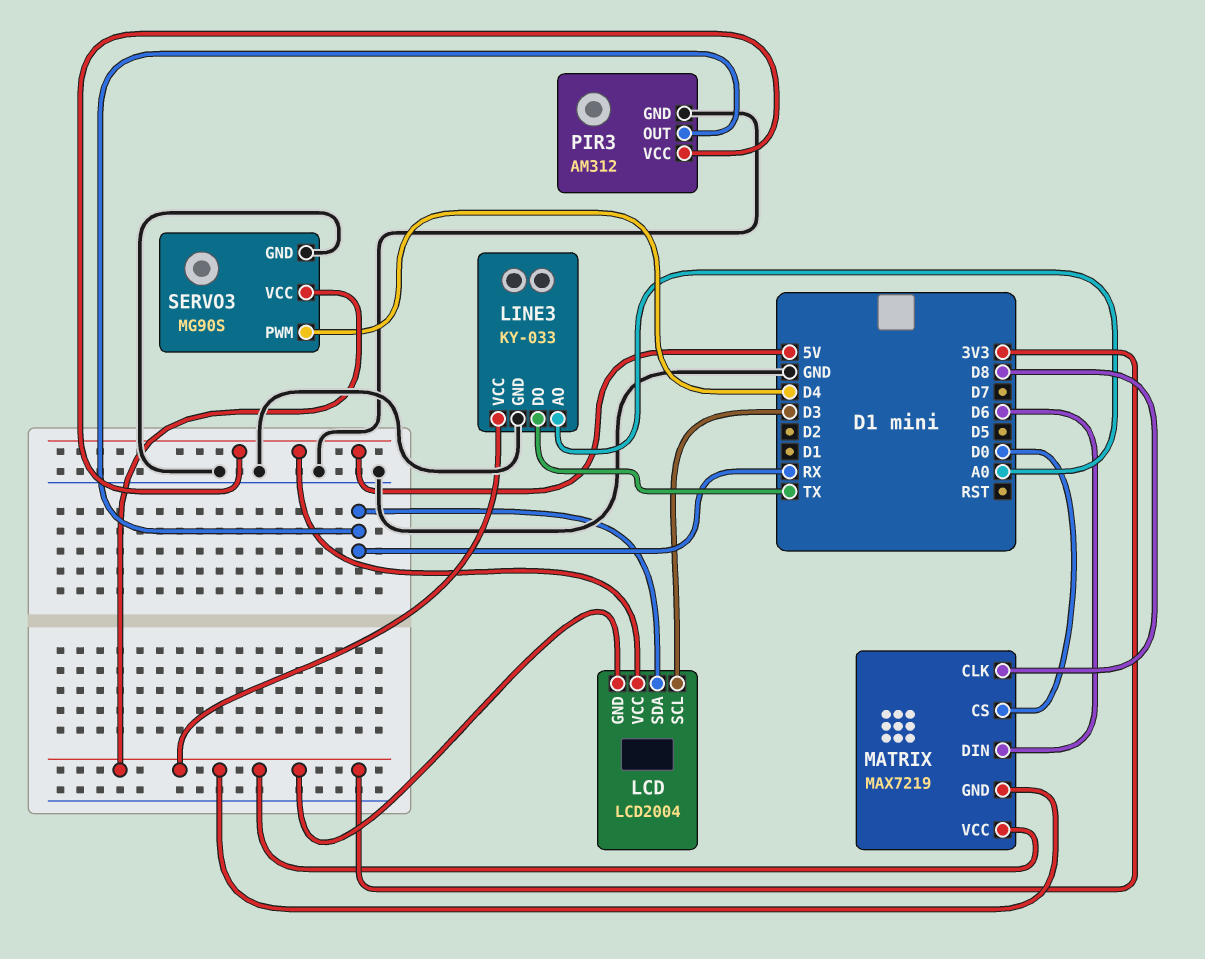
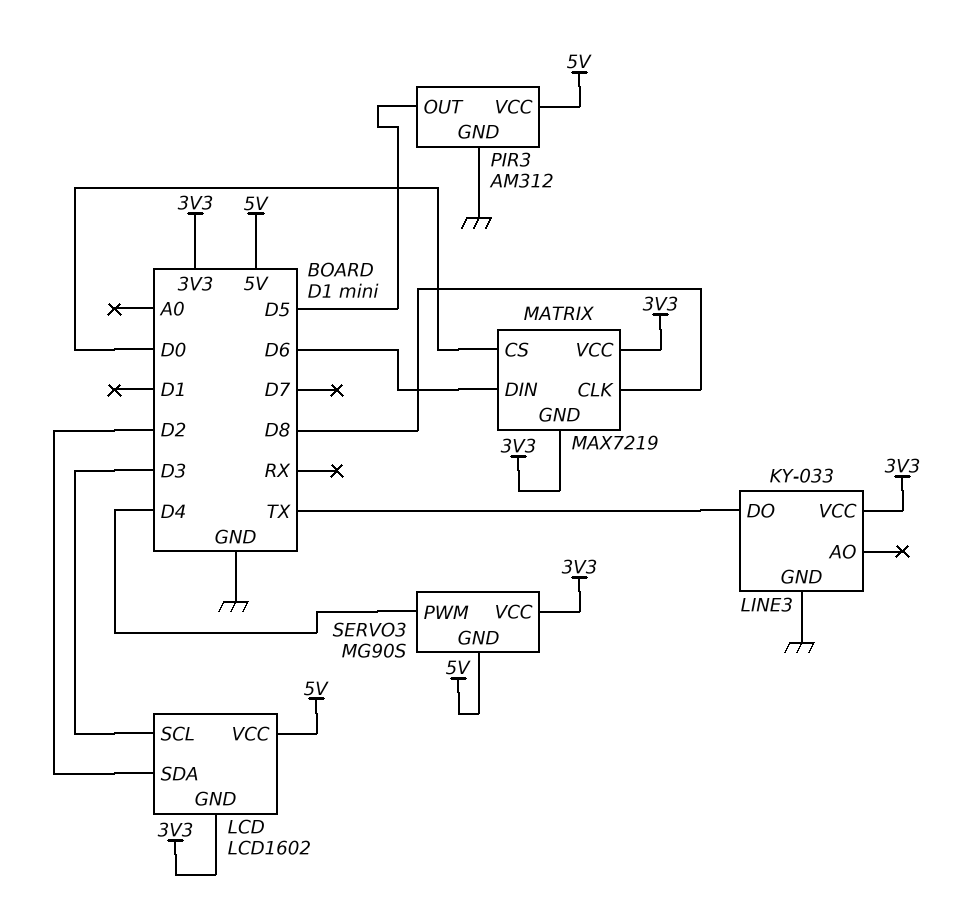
LCD: LCD2004 -> LCD1602
LCD pin SDA: RX -> D2
LINE3 pin AO: A0 -> none
PIR3 pin OUT: RX -> D5
SERVO3 pin GND: GND -> 5V

